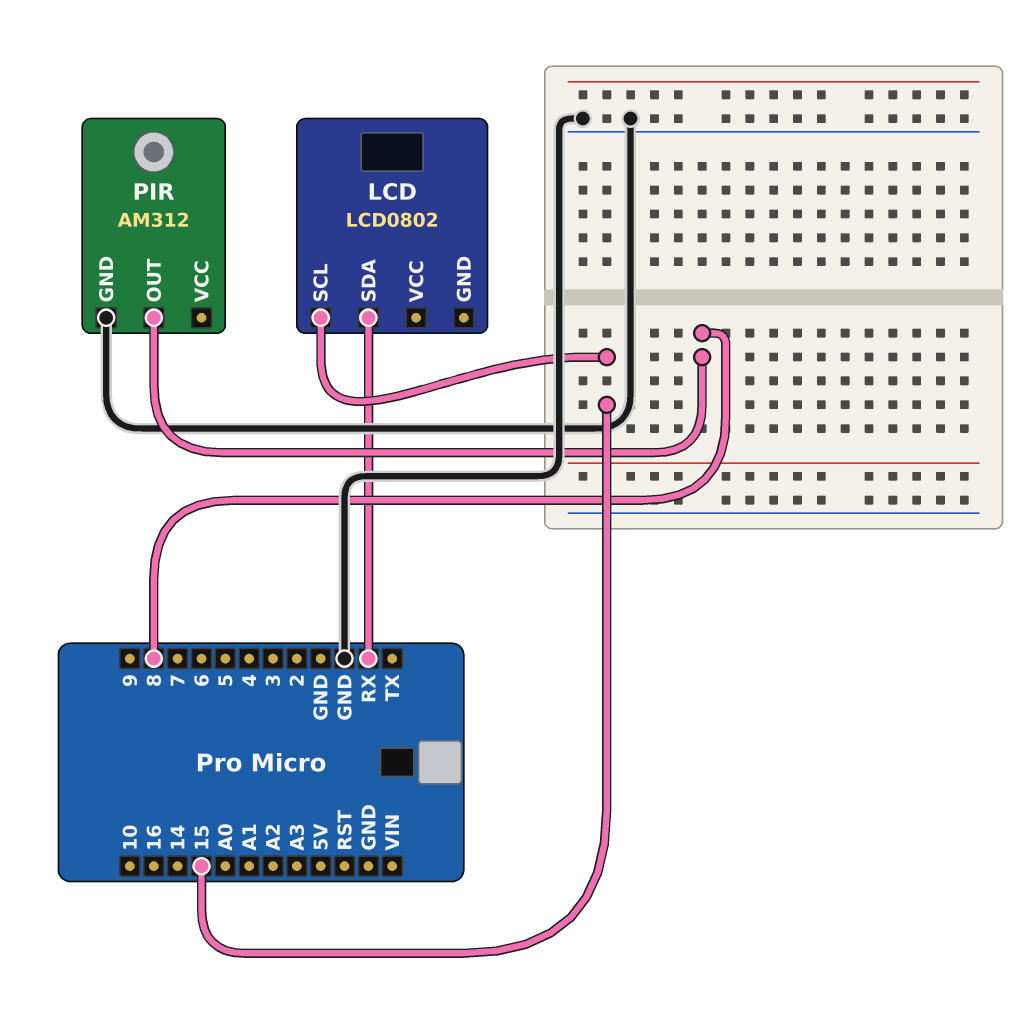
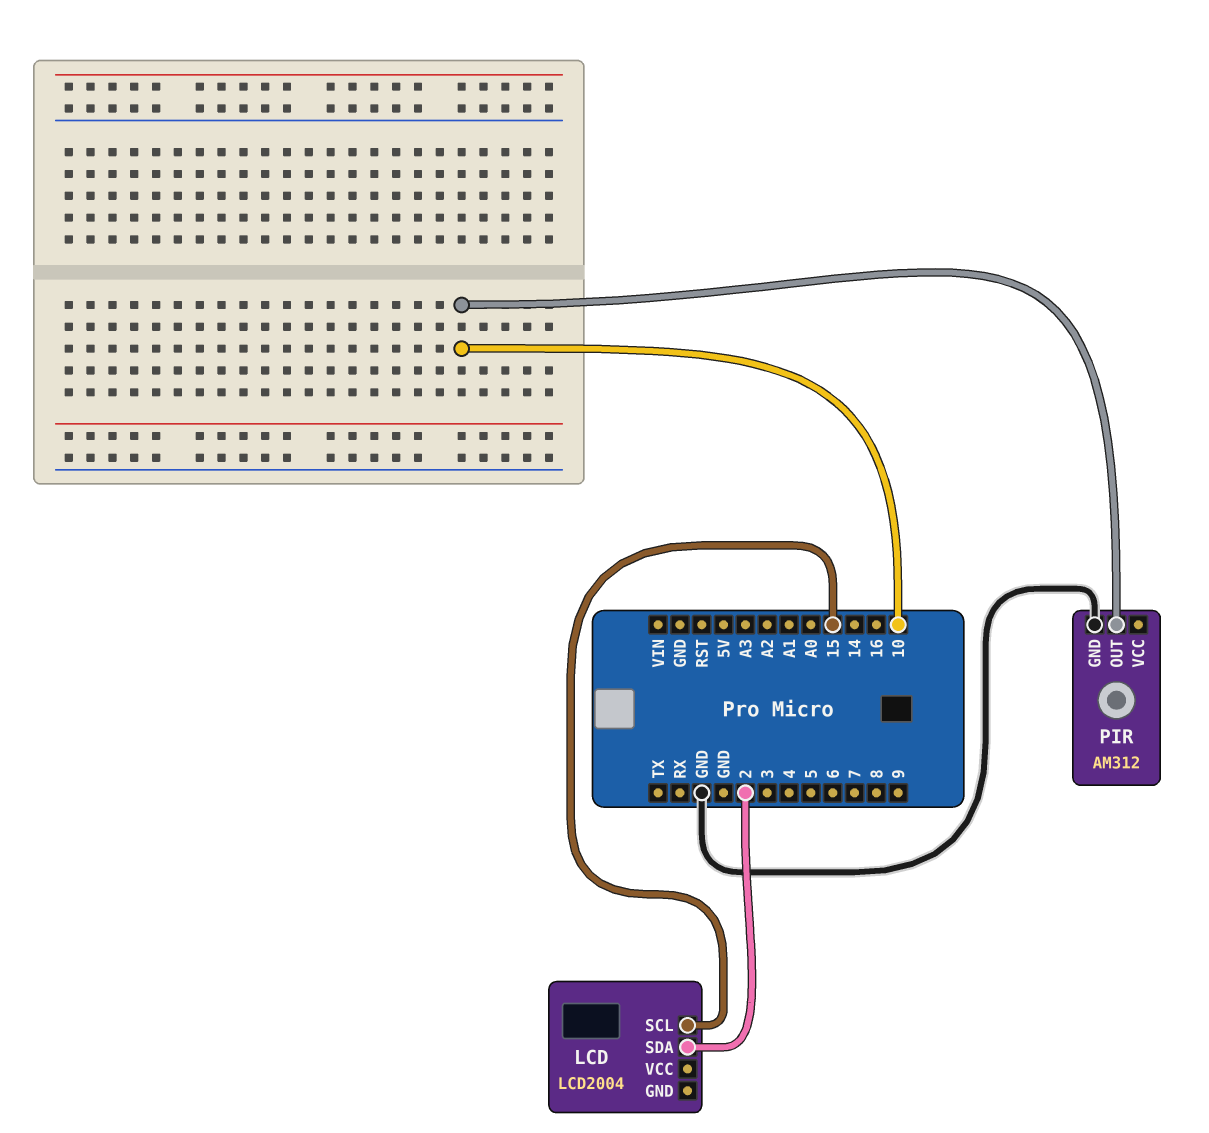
LCD: LCD0802 -> LCD2004
LCD pin SDA: RX -> 2
PIR pin OUT: 8 -> 10

